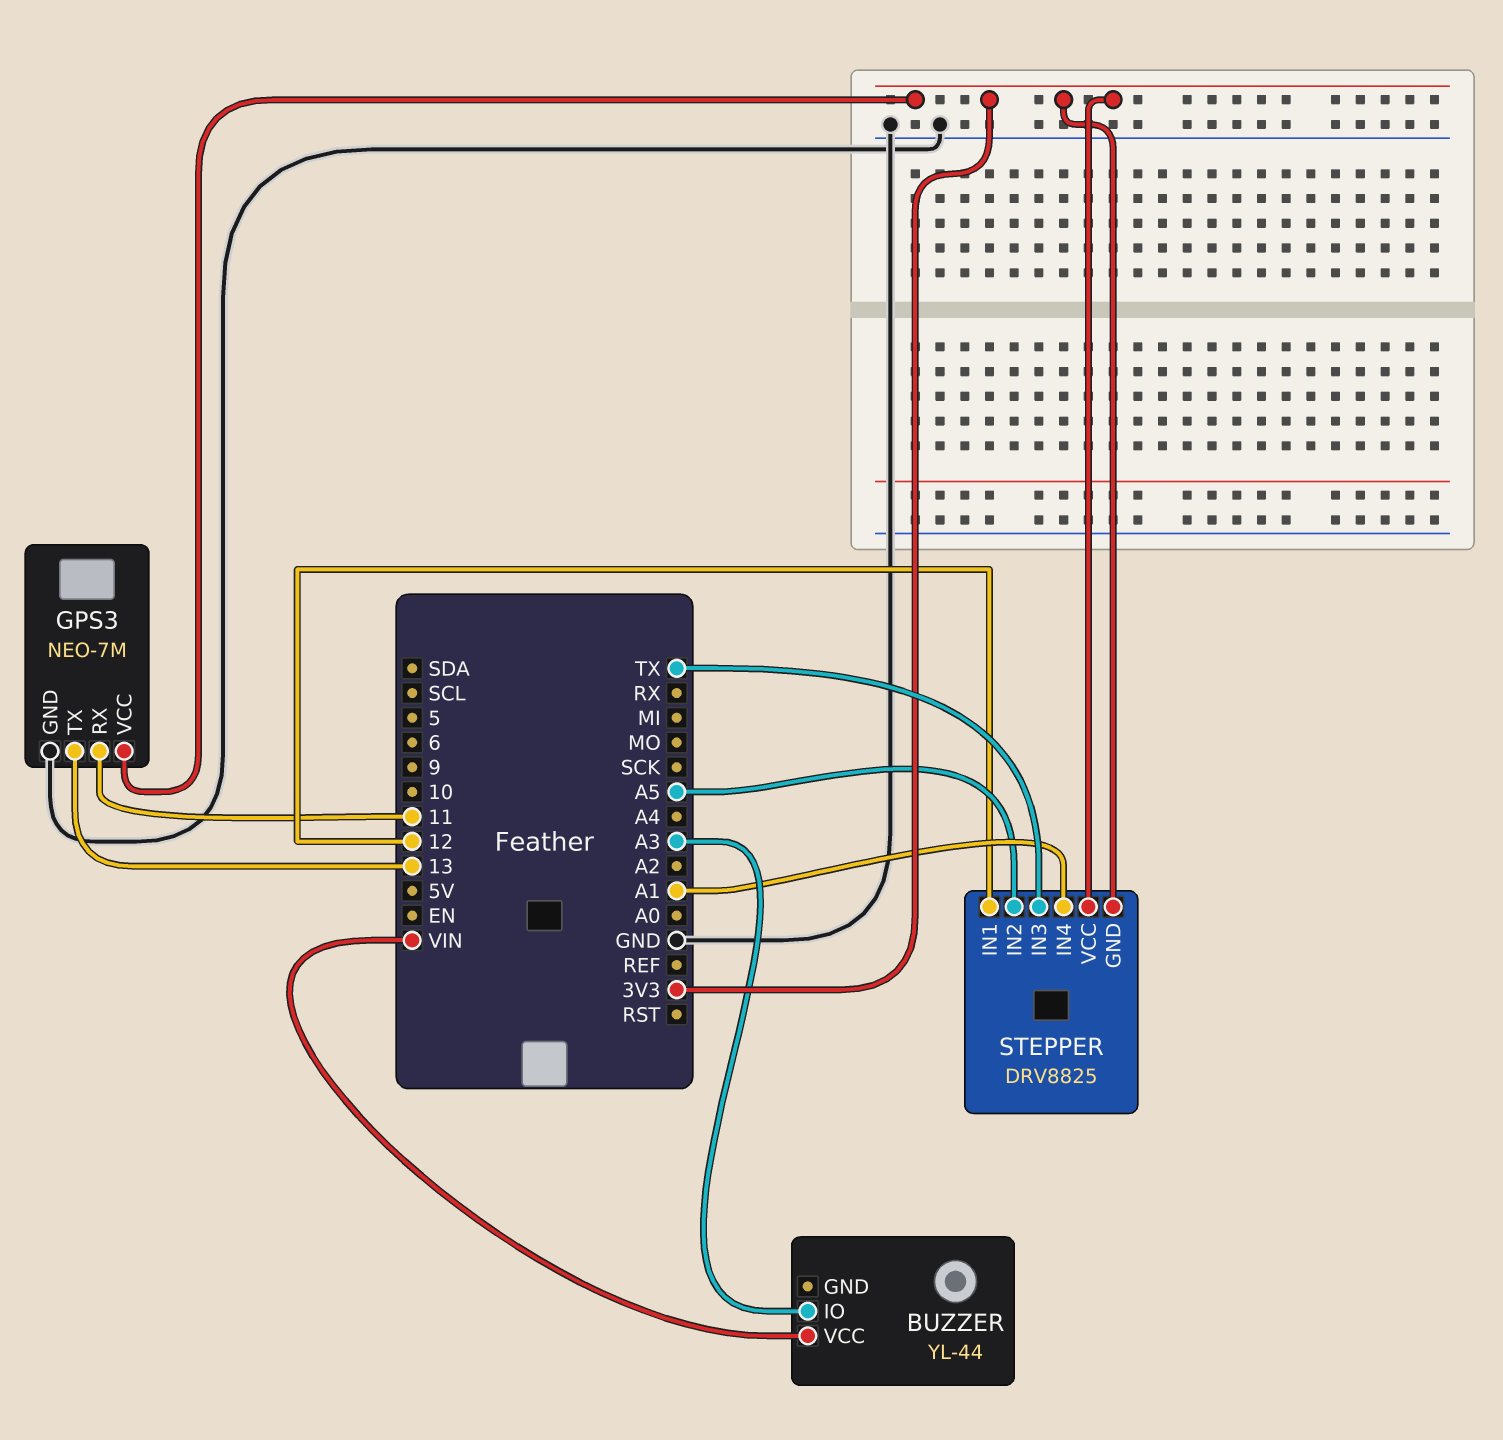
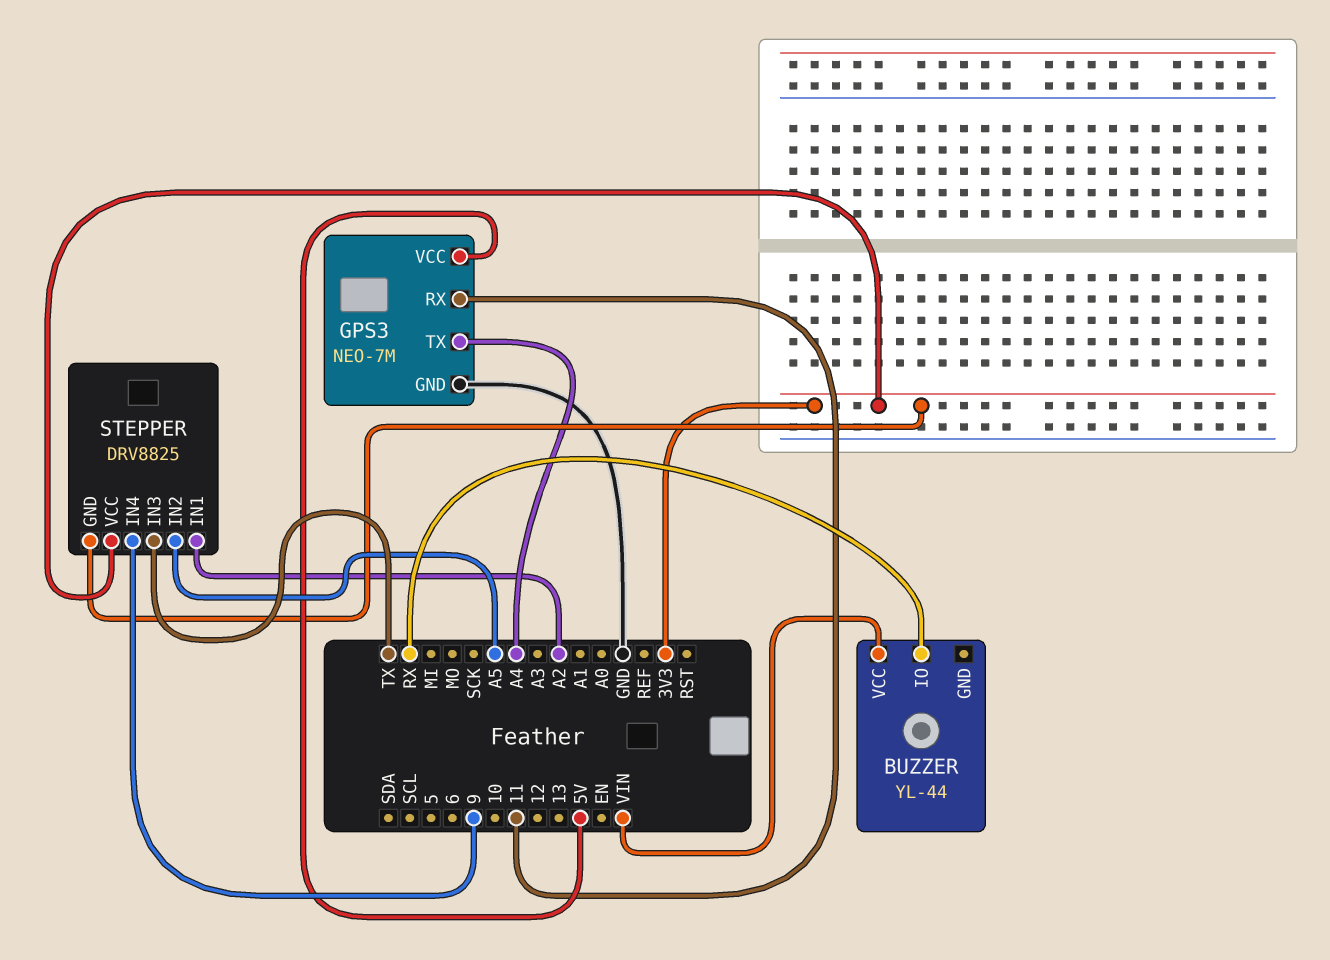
BUZZER pin IO: A3 -> RX
GPS3 pin TX: 13 -> A4
GPS3 pin VCC: 3V3 -> 5V
STEPPER pin IN1: 12 -> A2
STEPPER pin IN4: A1 -> 9

